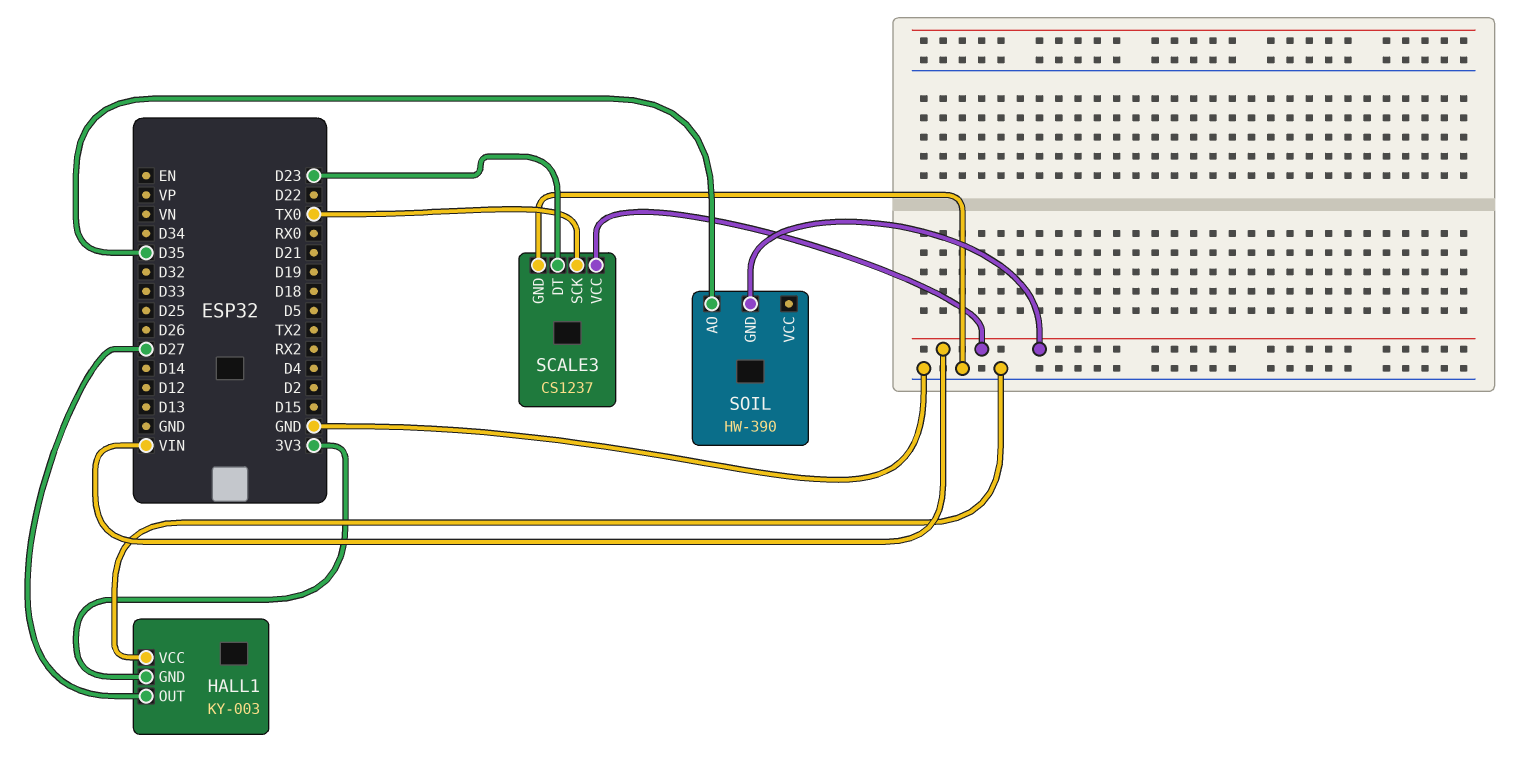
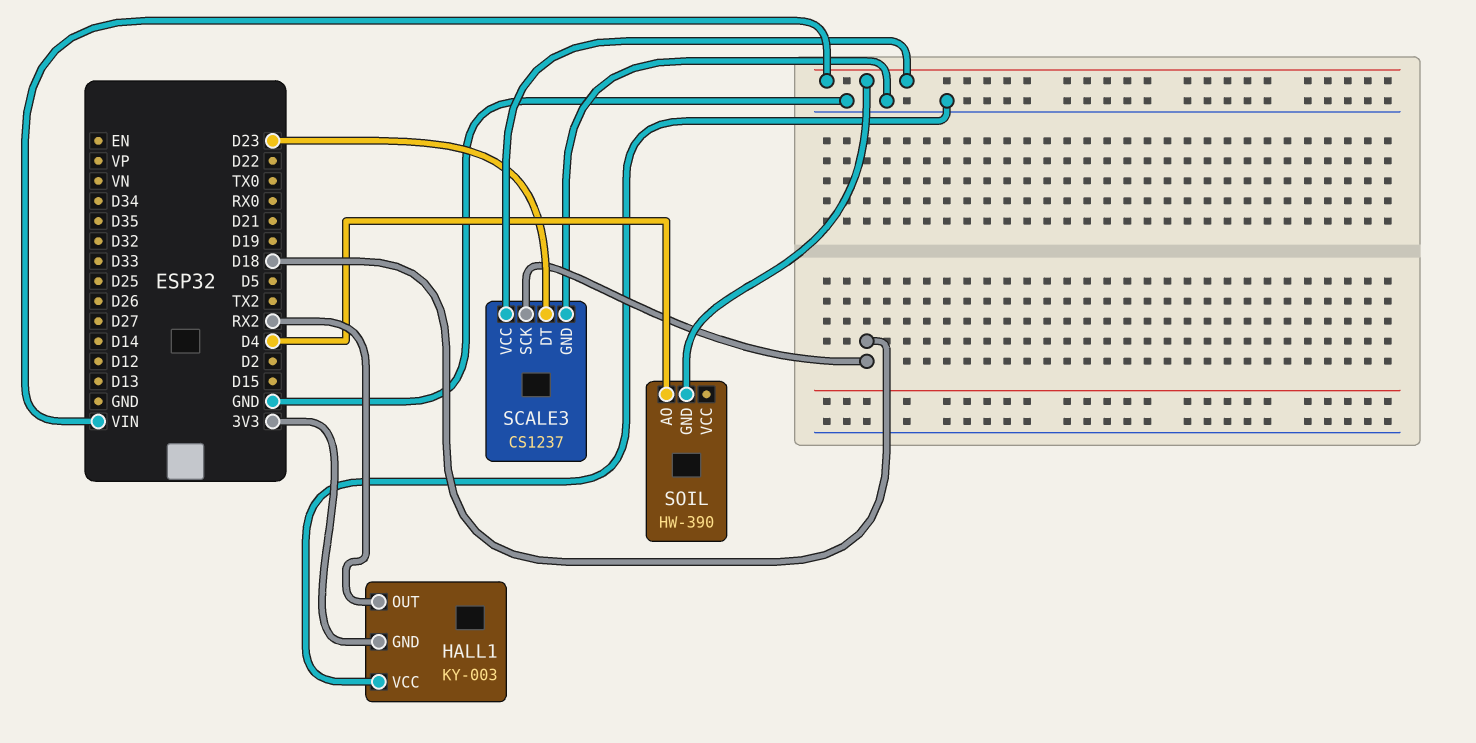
HALL1 pin OUT: D27 -> RX2
SCALE3 pin SCK: TX0 -> D18
SOIL pin AO: D35 -> D4

